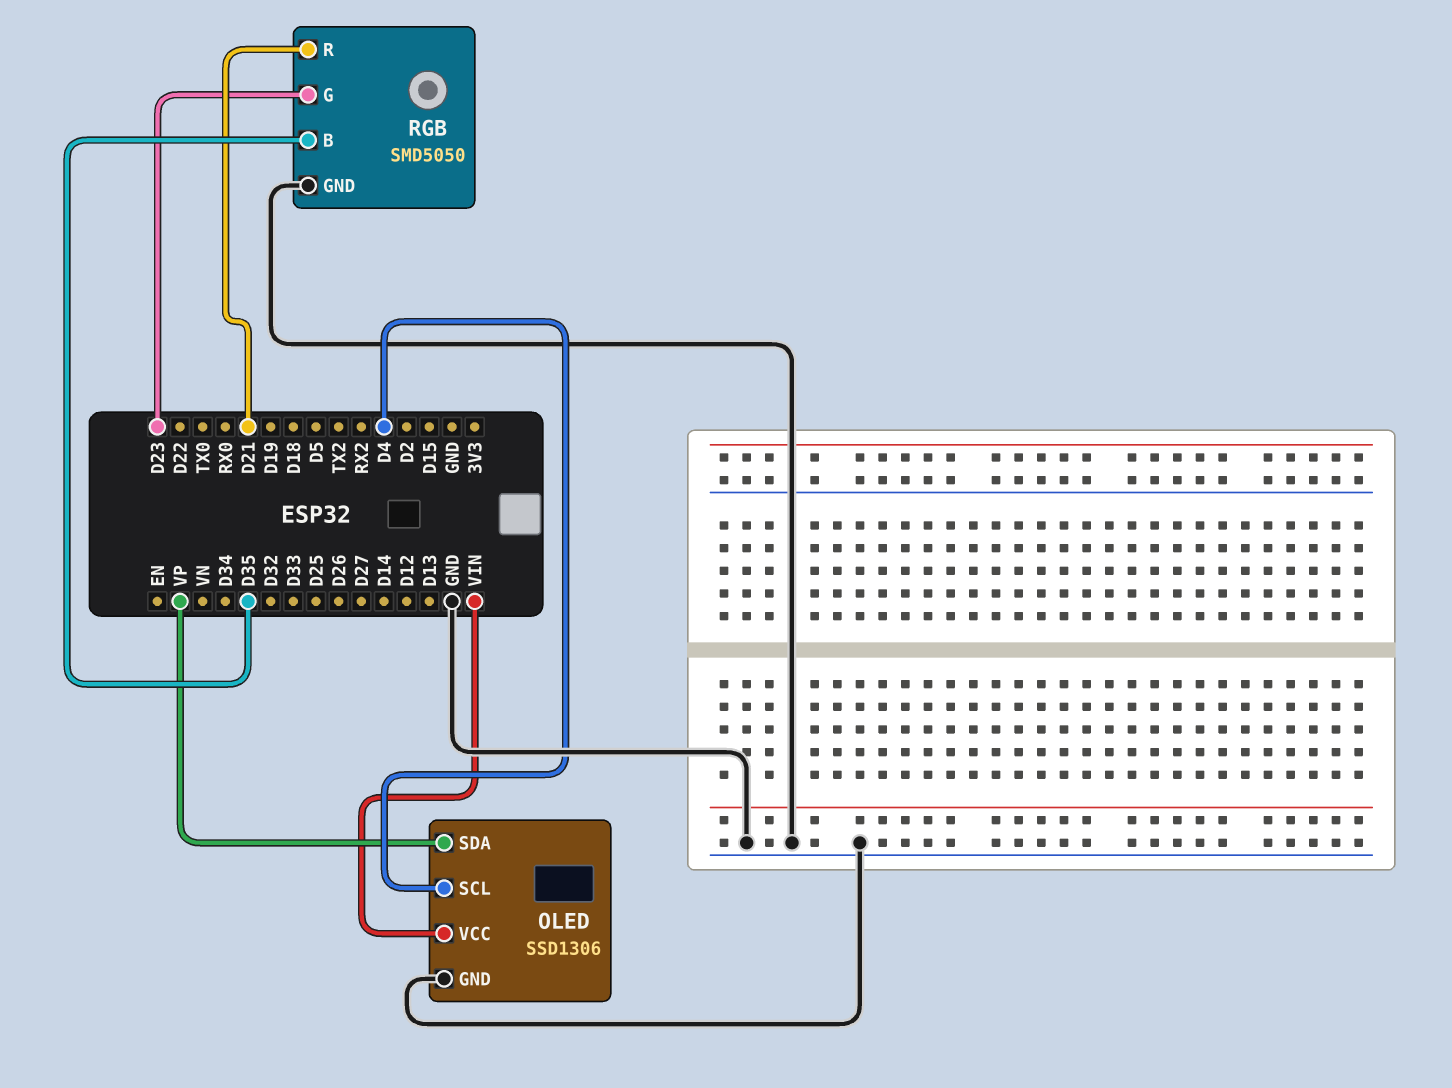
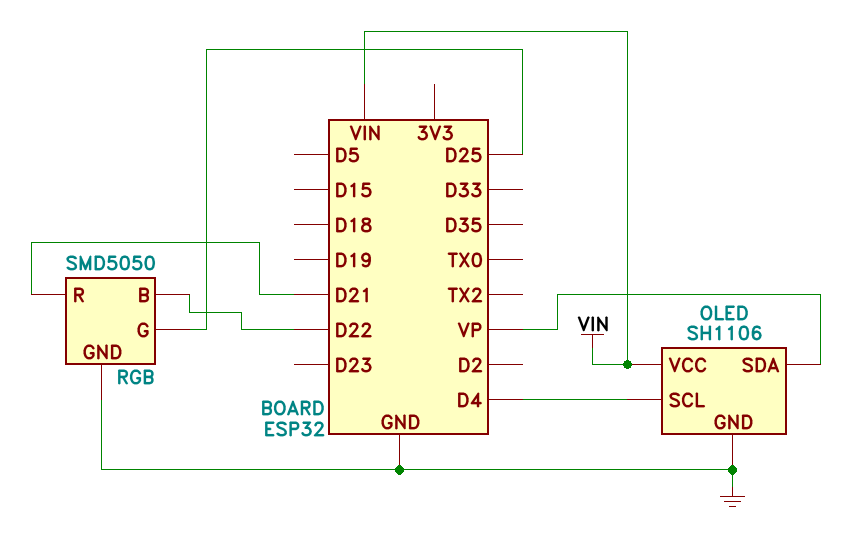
OLED: SSD1306 -> SH1106
RGB pin B: D35 -> D22
RGB pin G: D23 -> D25

